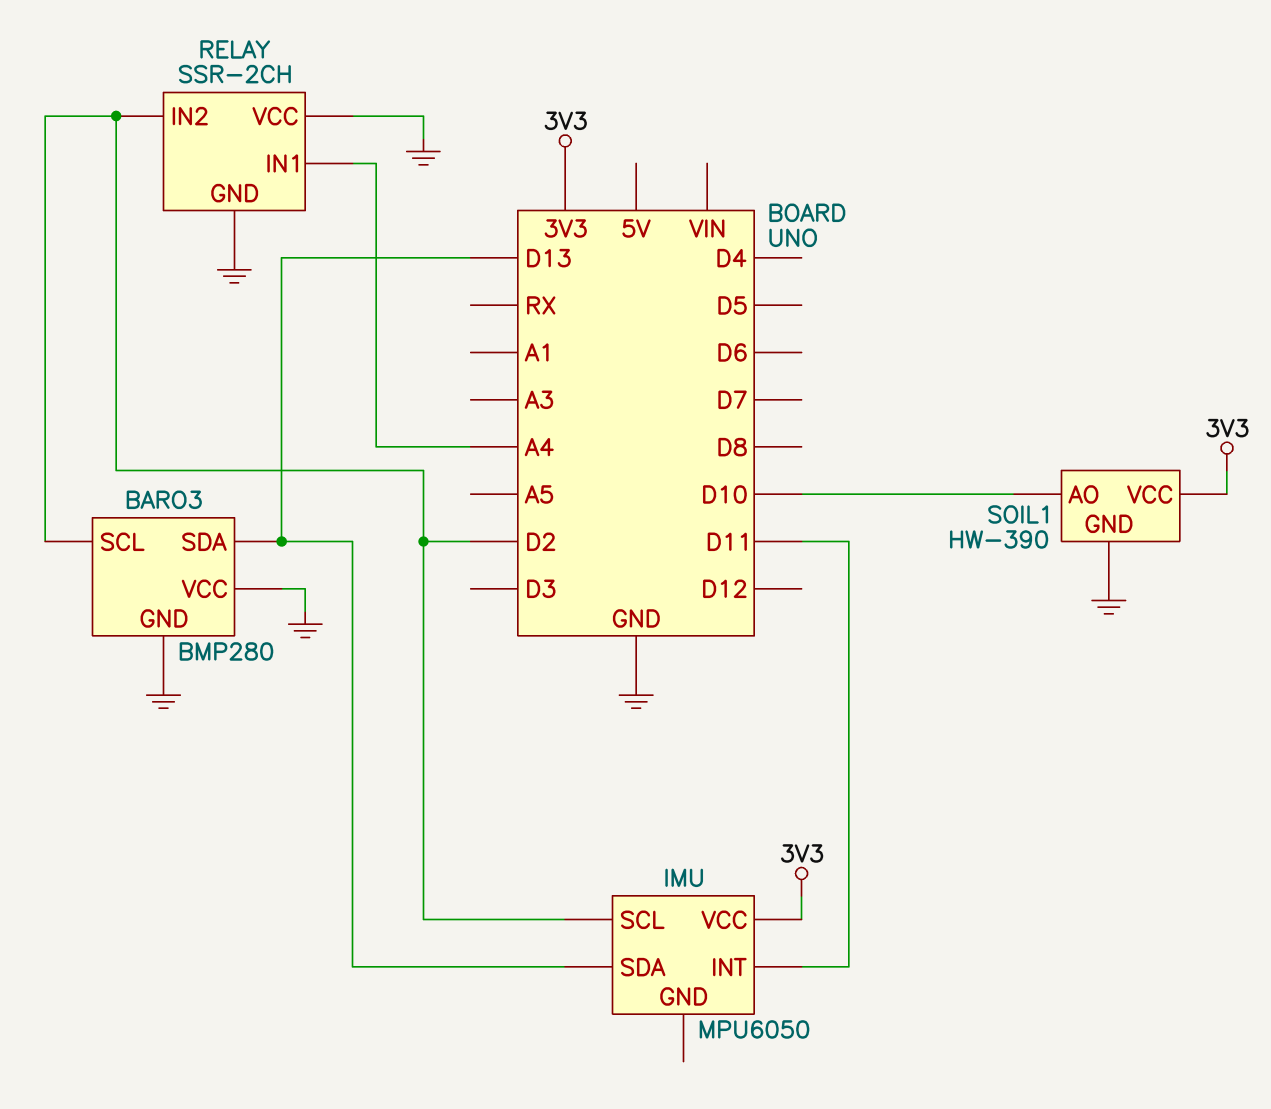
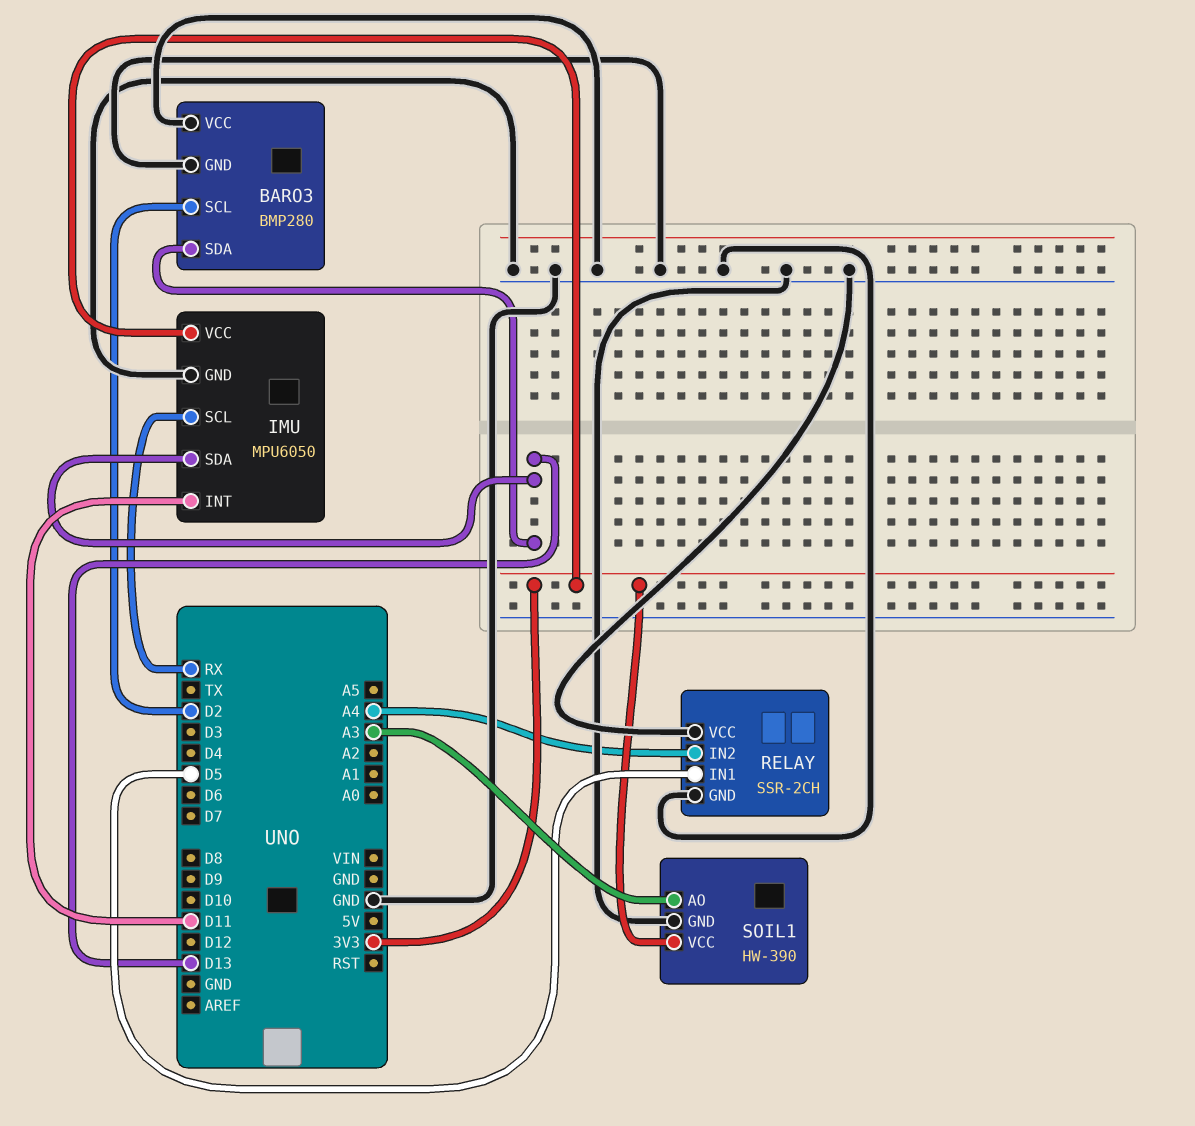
IMU pin GND: none -> GND
IMU pin SCL: D2 -> RX
RELAY pin IN1: A4 -> D5
RELAY pin IN2: D2 -> A4
SOIL1 pin AO: D10 -> A3

